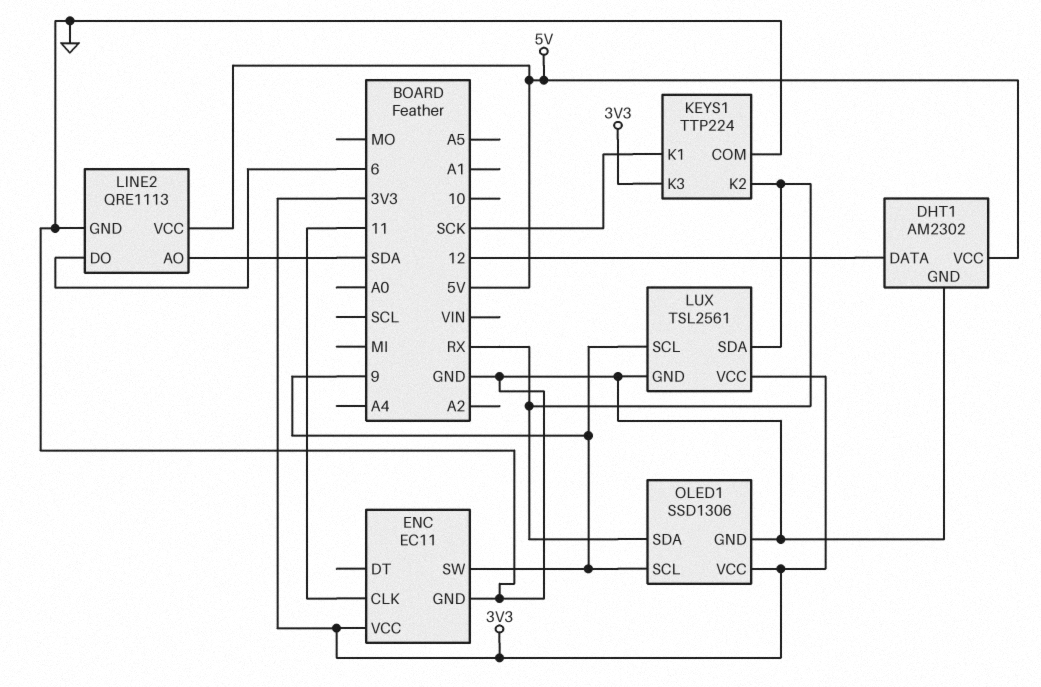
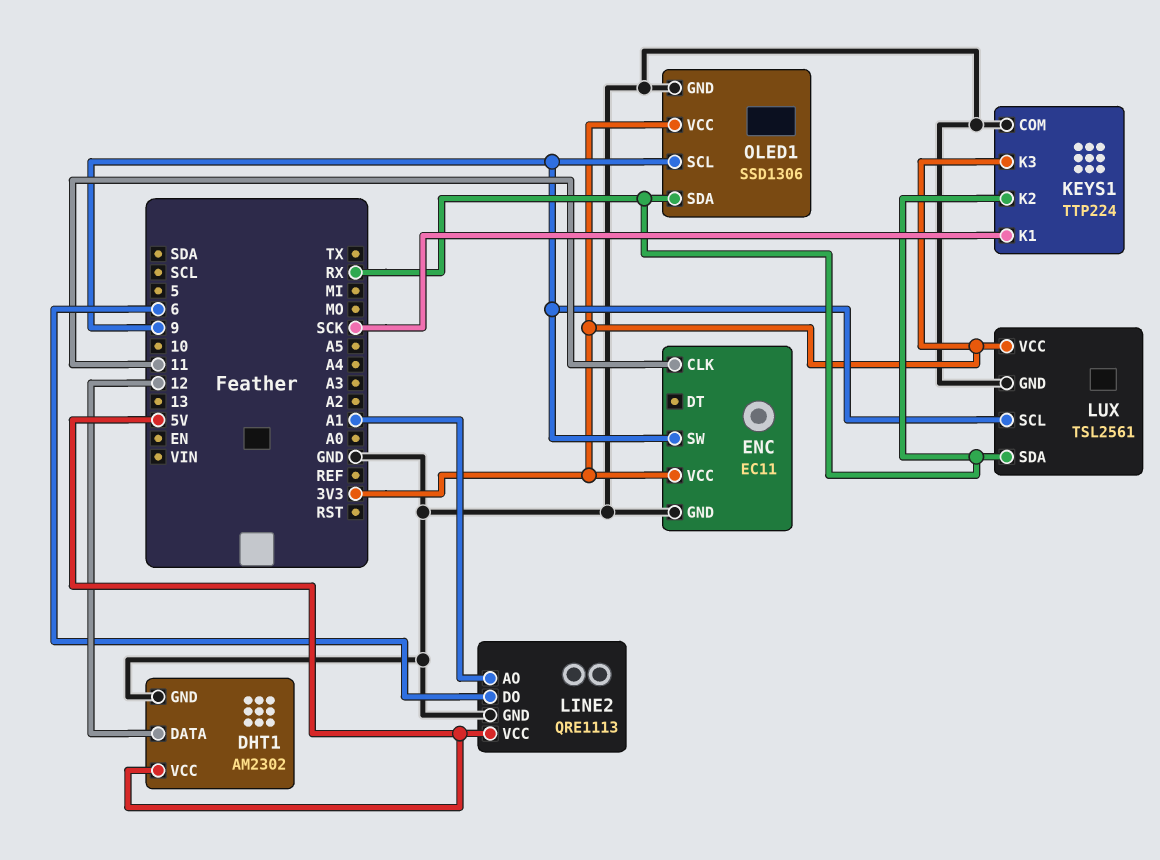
LINE2 pin AO: SDA -> A1

